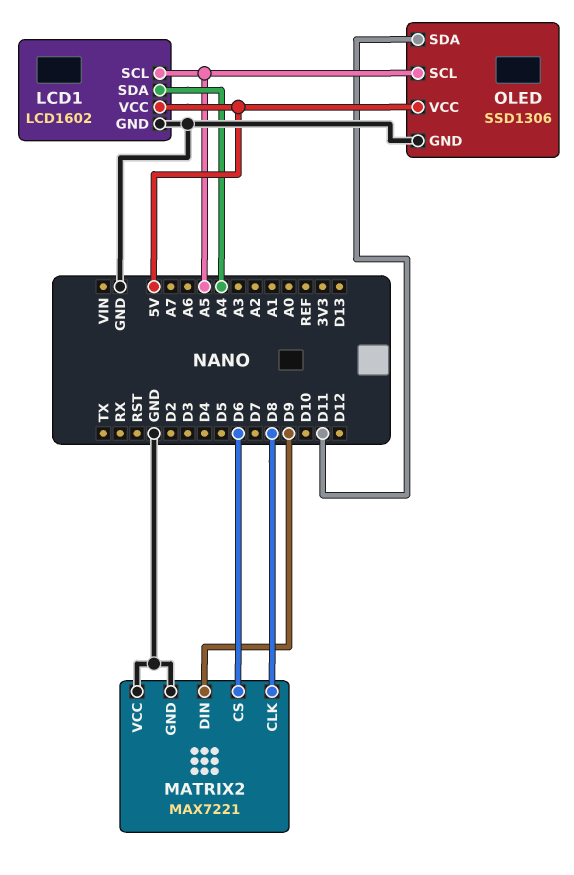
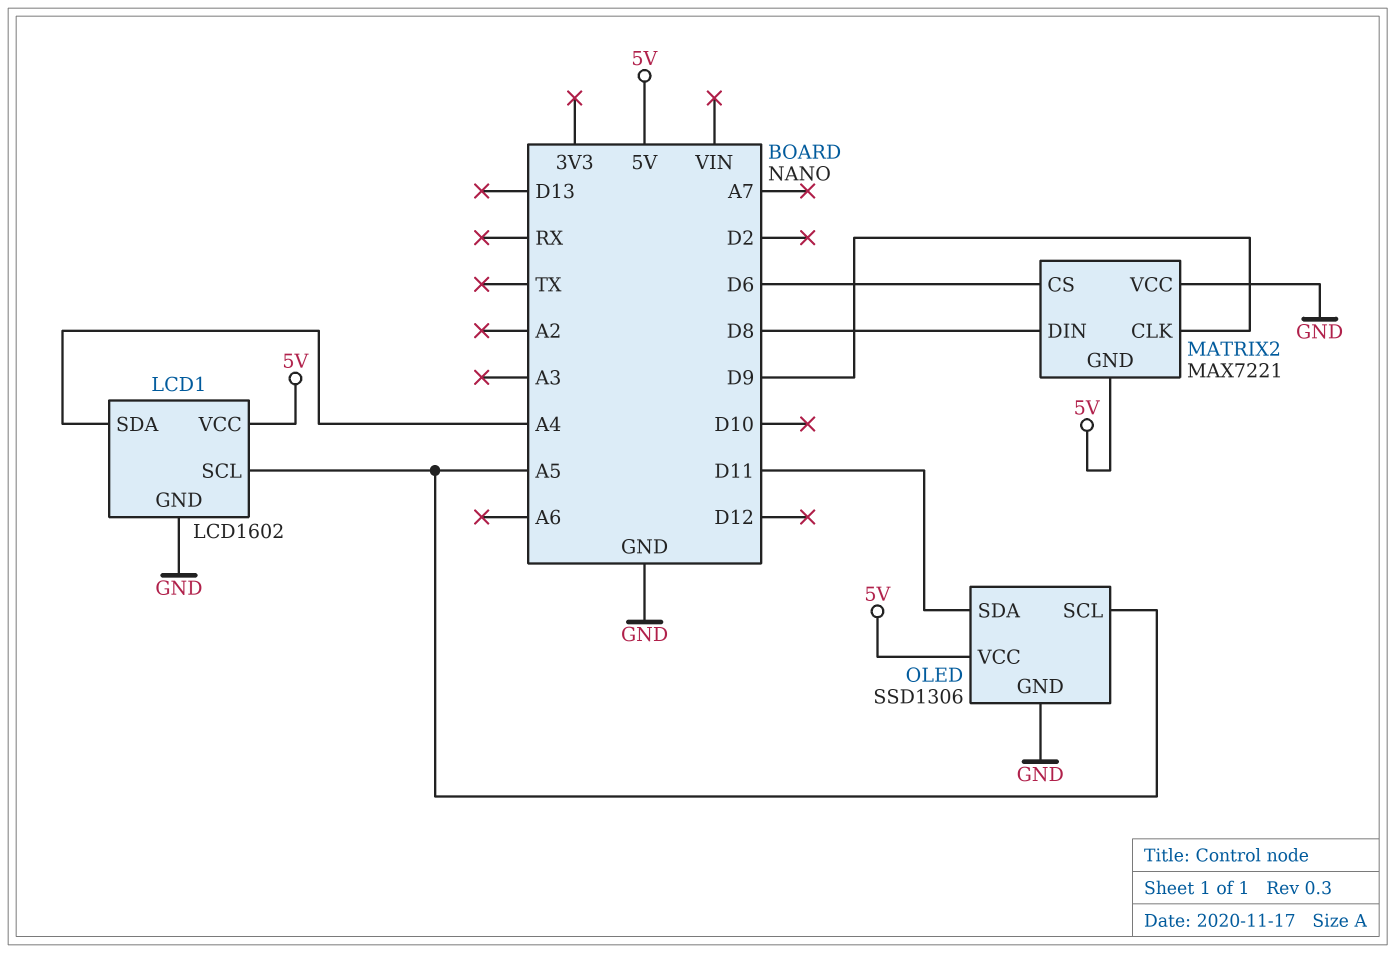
MATRIX2 pin CLK: D8 -> D9
MATRIX2 pin DIN: D9 -> D8
MATRIX2 pin GND: GND -> 5V

